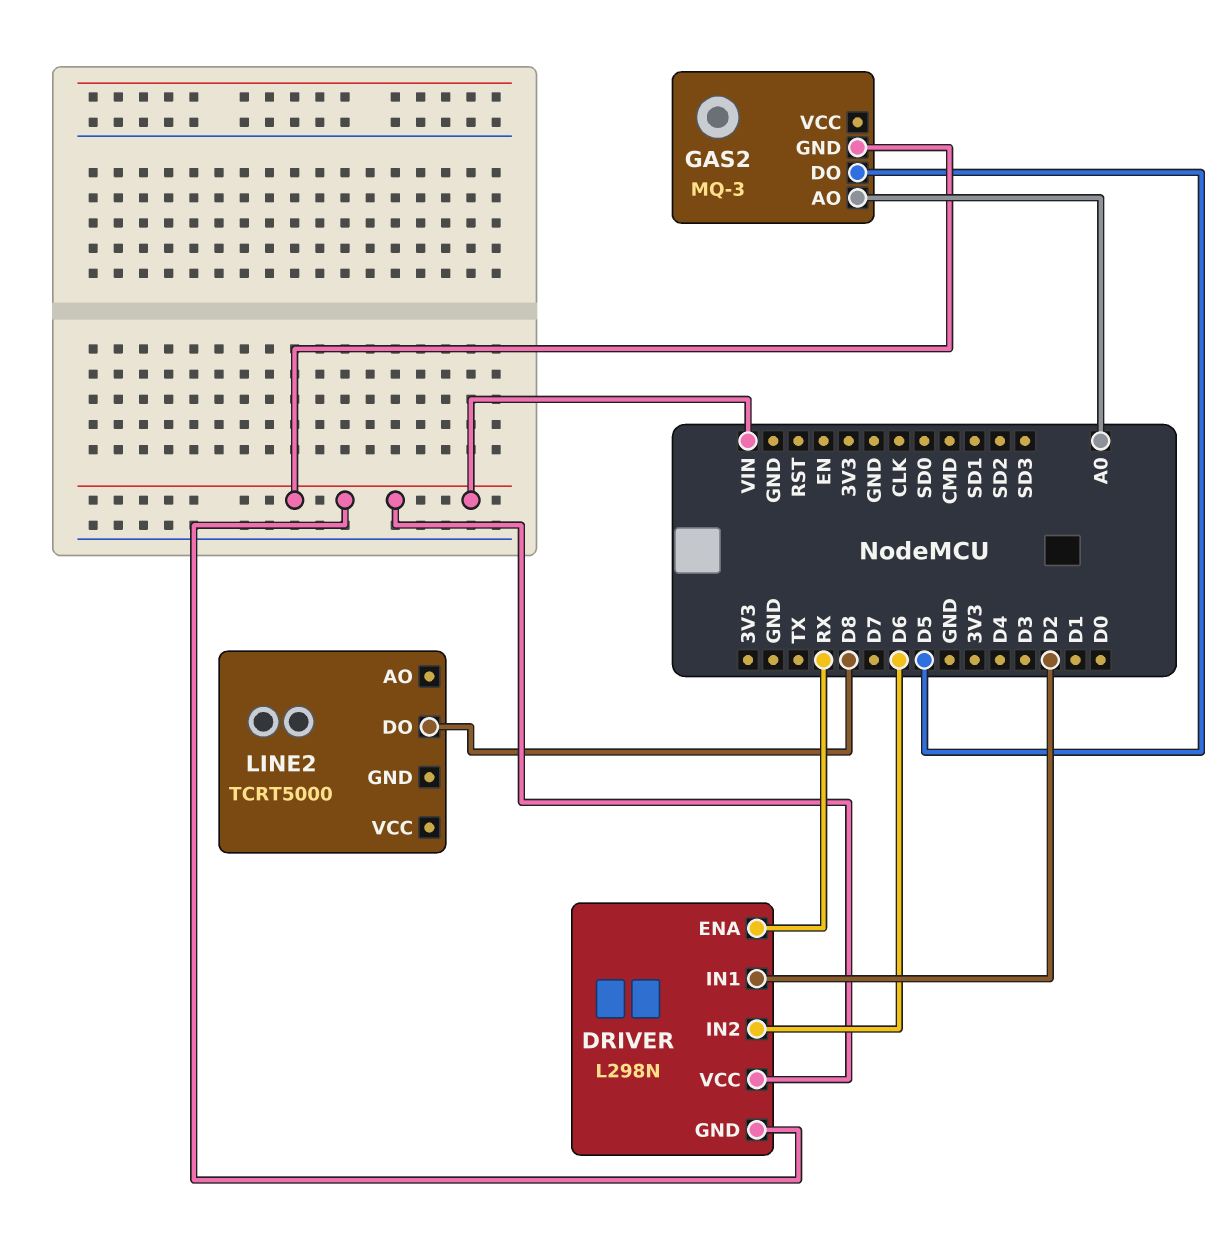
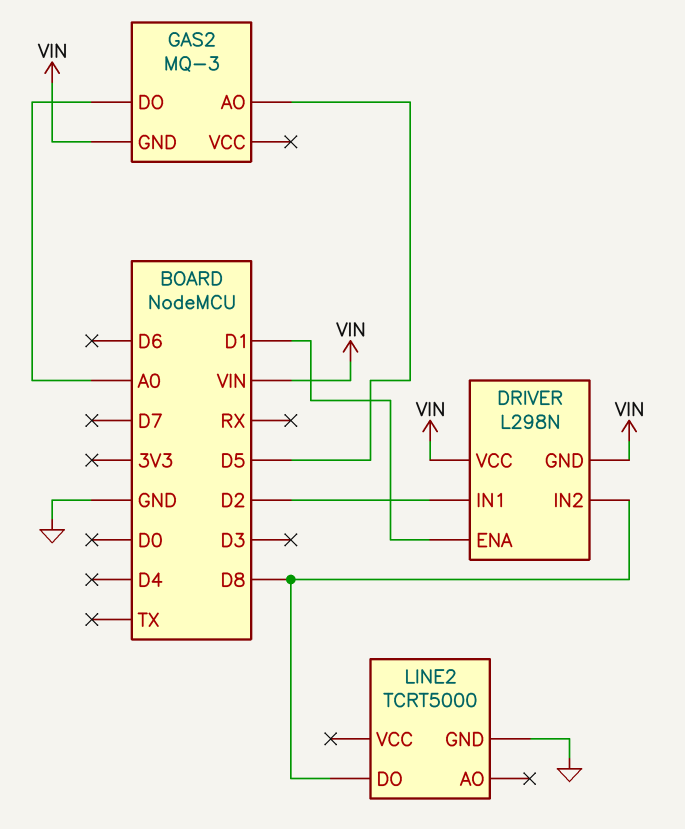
DRIVER pin ENA: RX -> D1
DRIVER pin IN2: D6 -> D8
GAS2 pin AO: A0 -> D5
GAS2 pin DO: D5 -> A0
LINE2 pin GND: none -> GND

